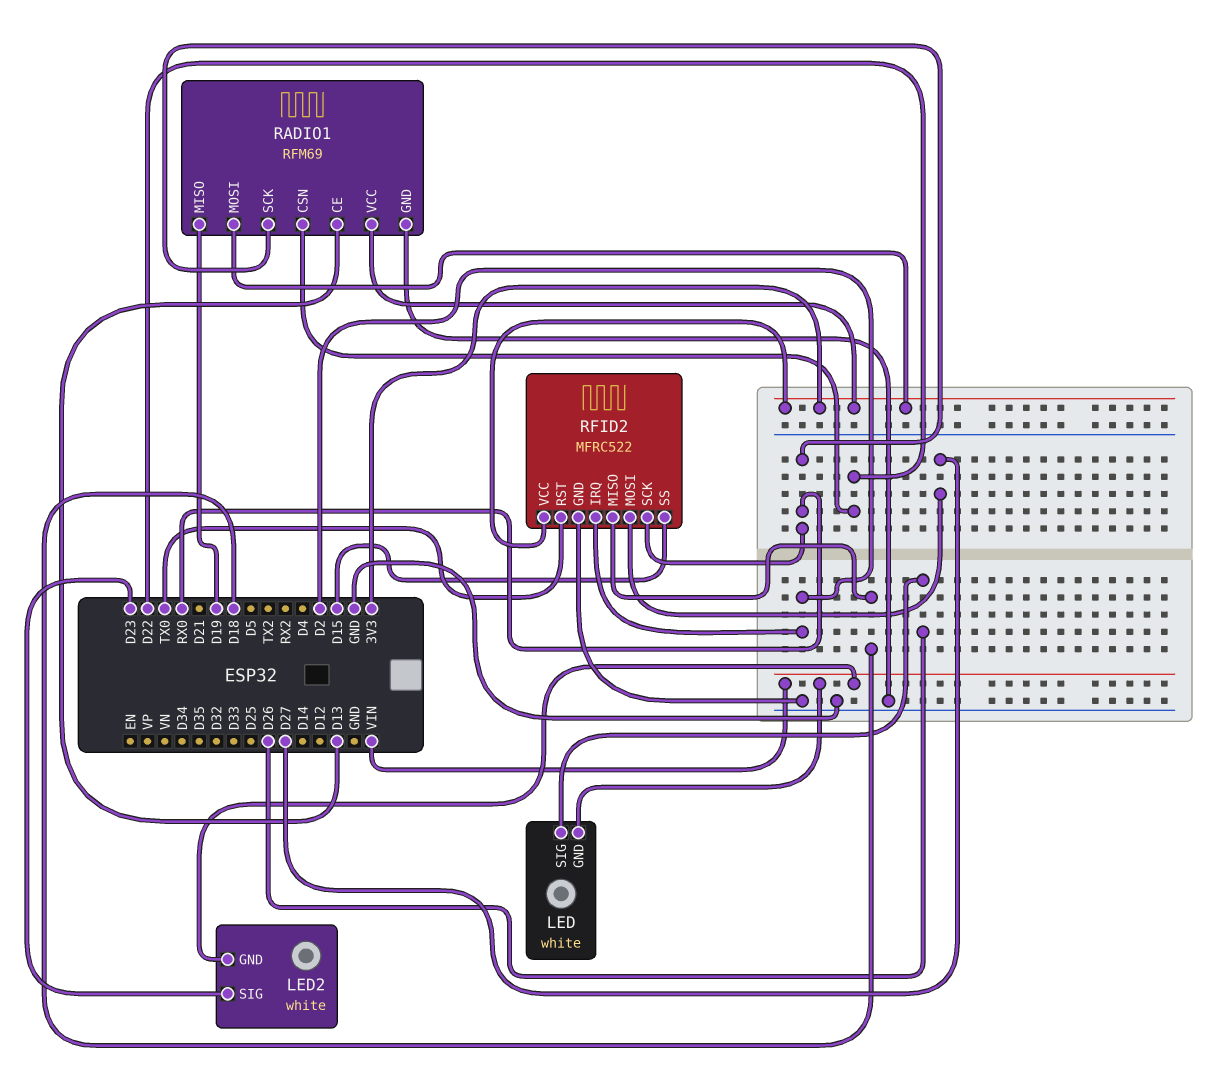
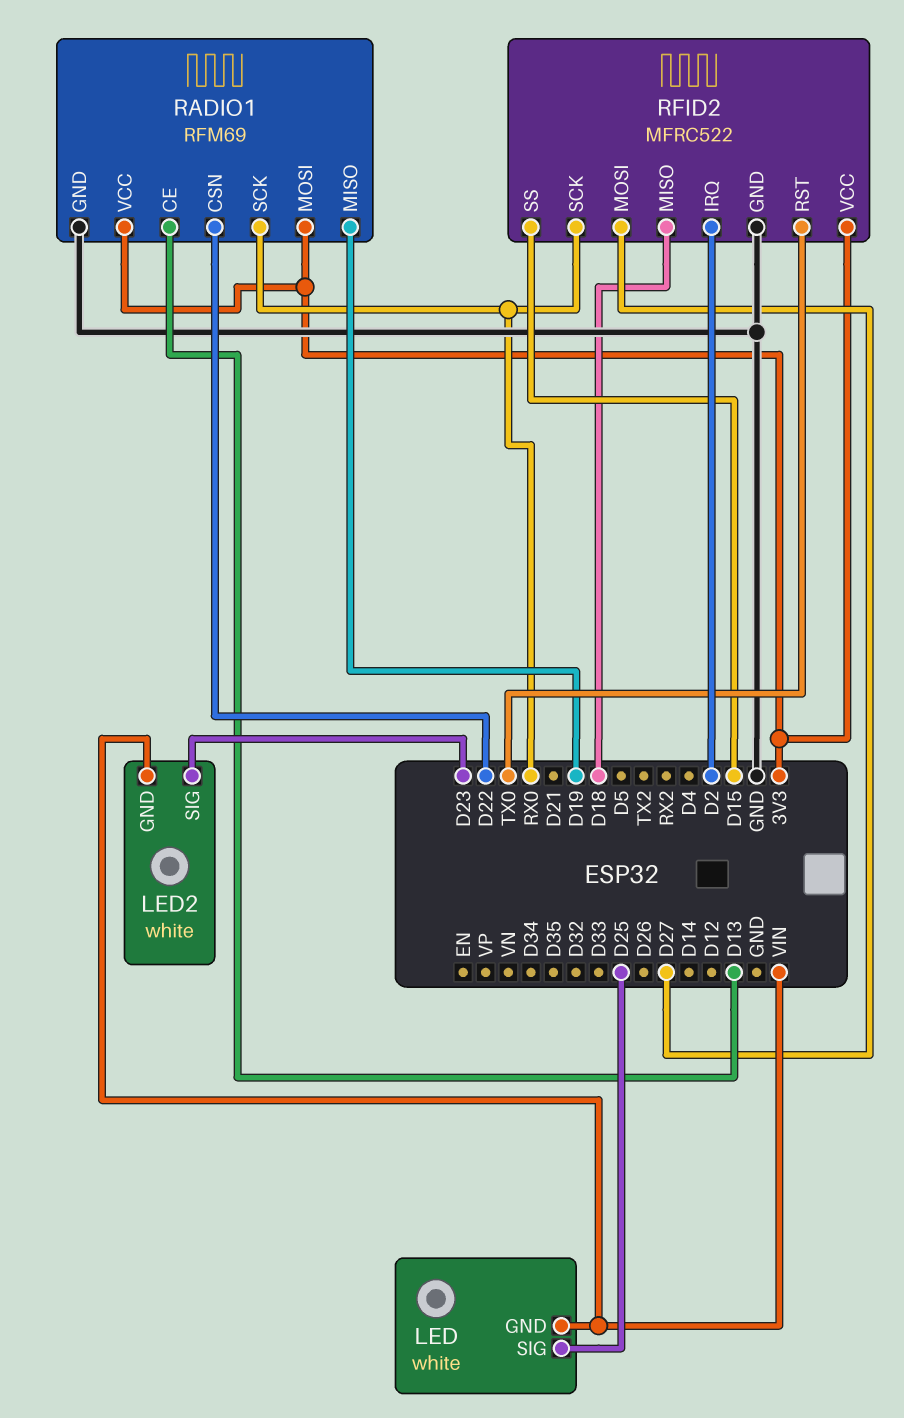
LED pin SIG: D26 -> D25

